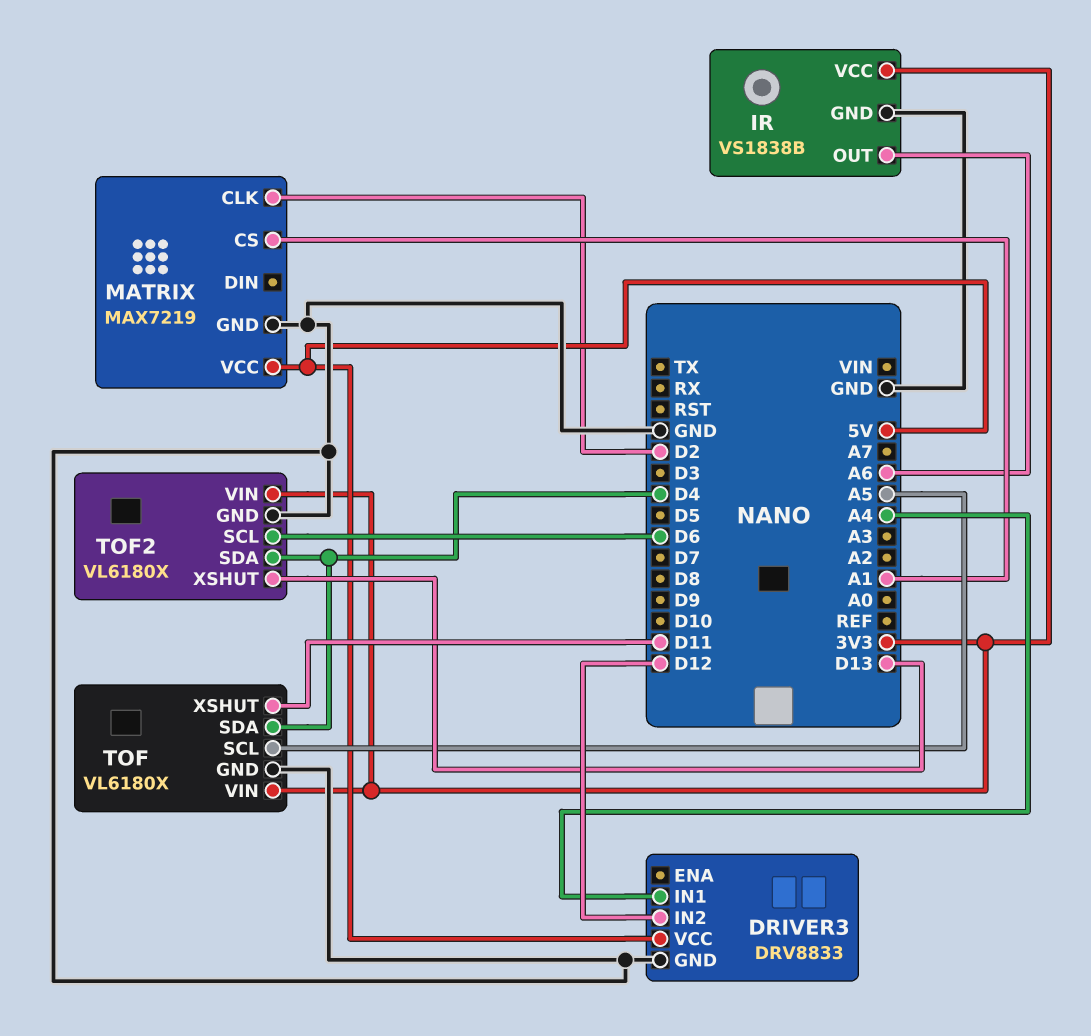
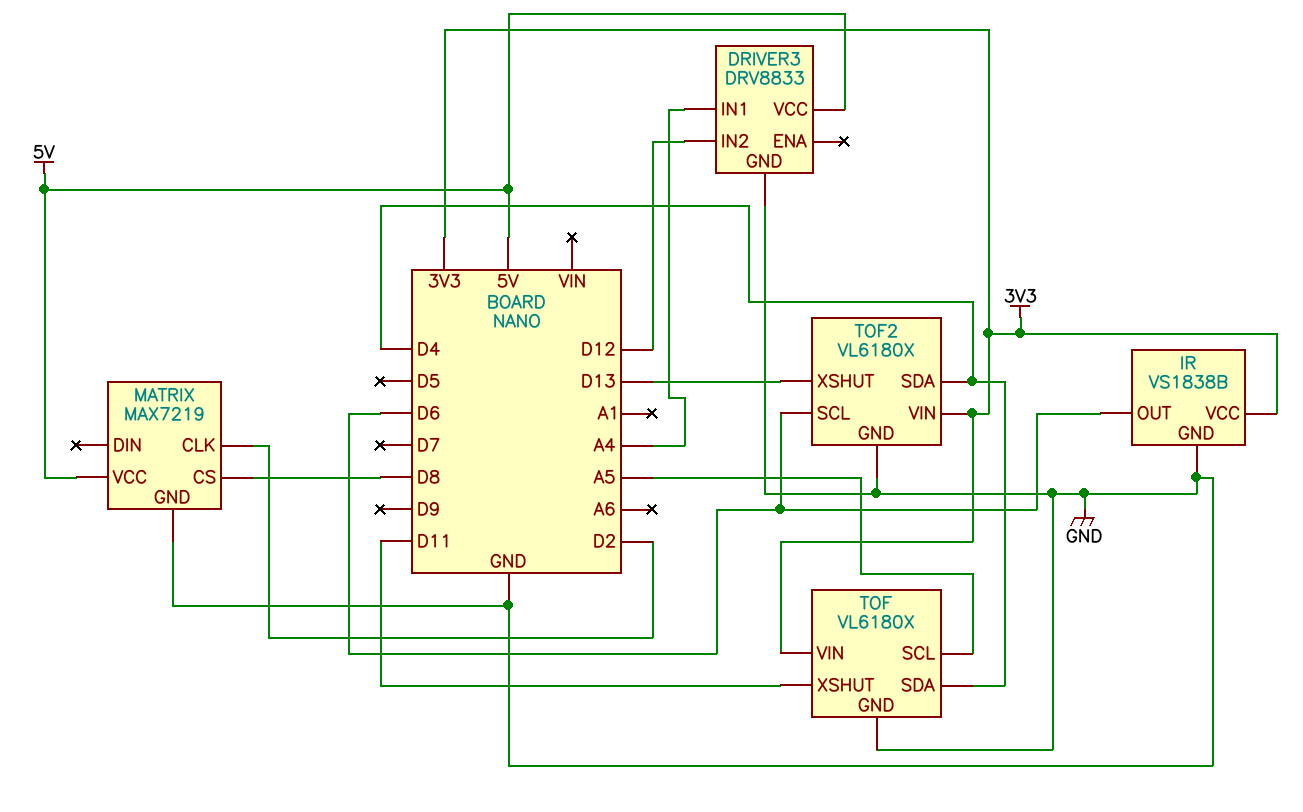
IR pin OUT: A6 -> D6
MATRIX pin CS: A1 -> D8

